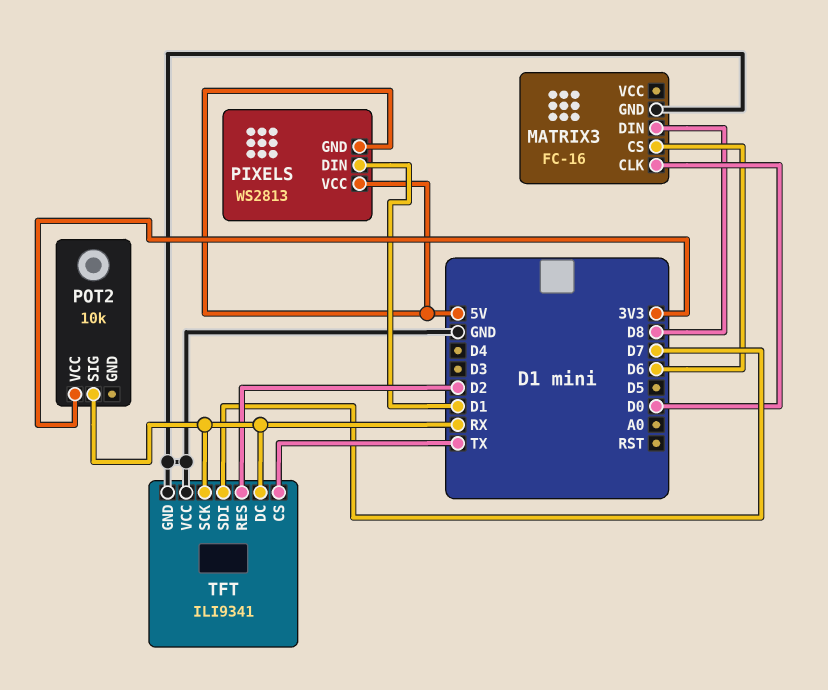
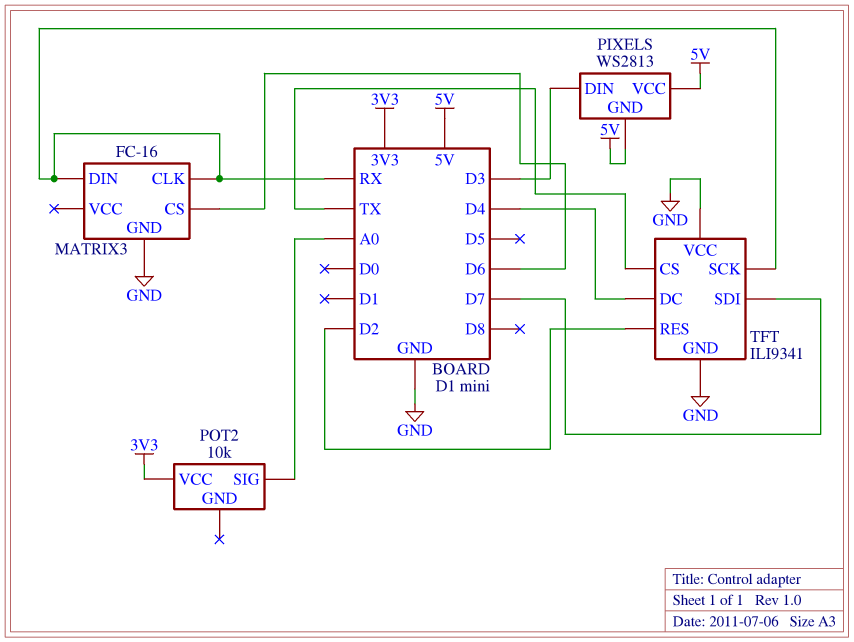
MATRIX3 pin CLK: D0 -> RX
MATRIX3 pin DIN: D8 -> RX
PIXELS pin DIN: D1 -> D3
POT2 pin SIG: RX -> A0
TFT pin DC: RX -> D4

